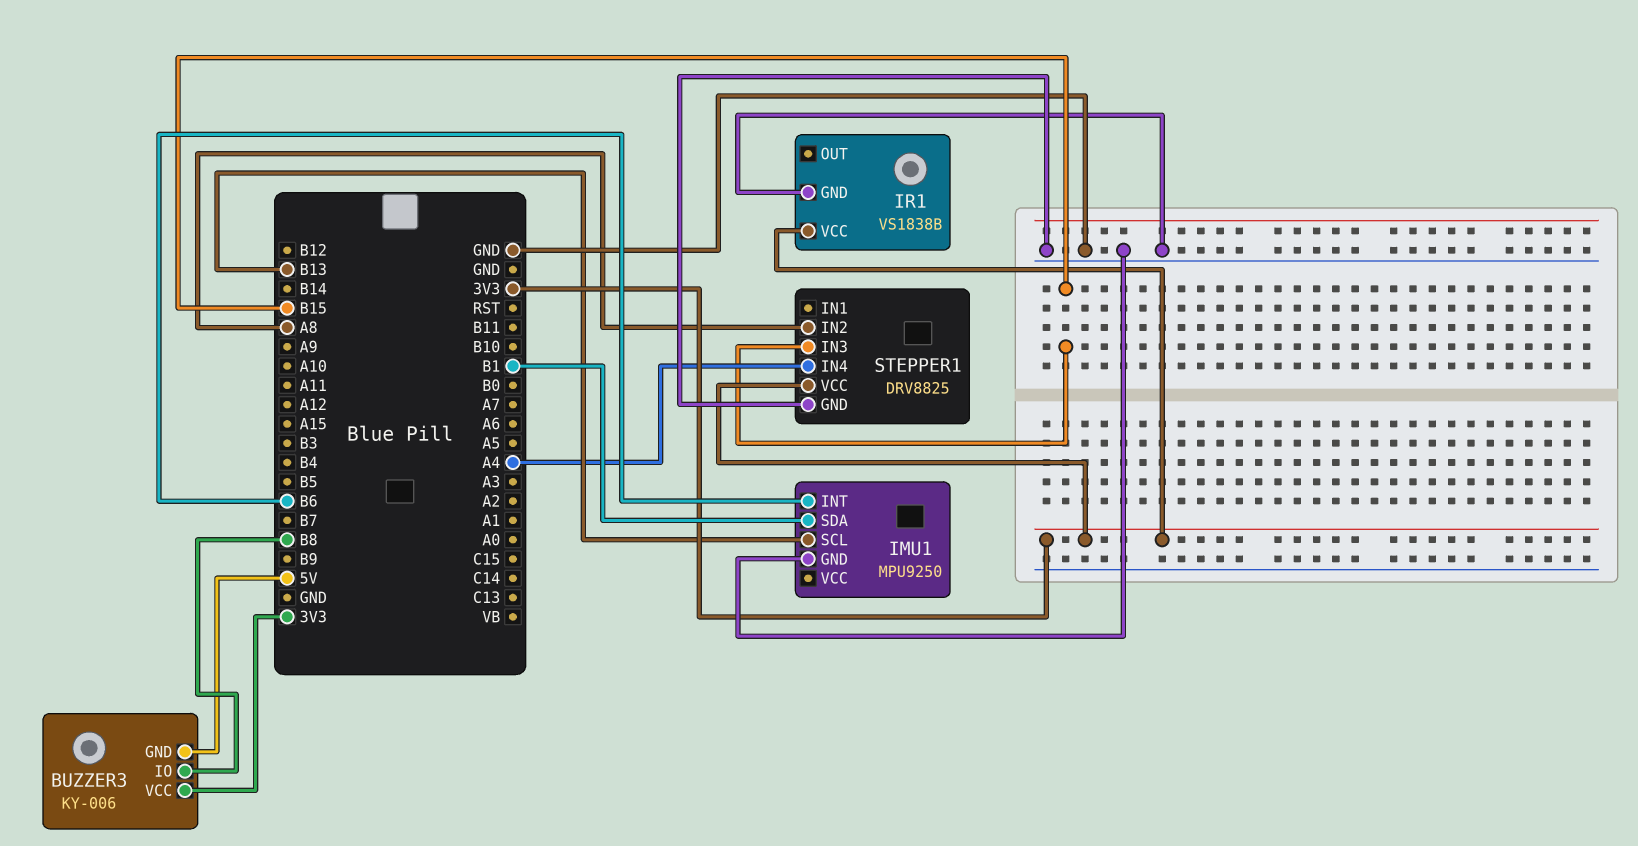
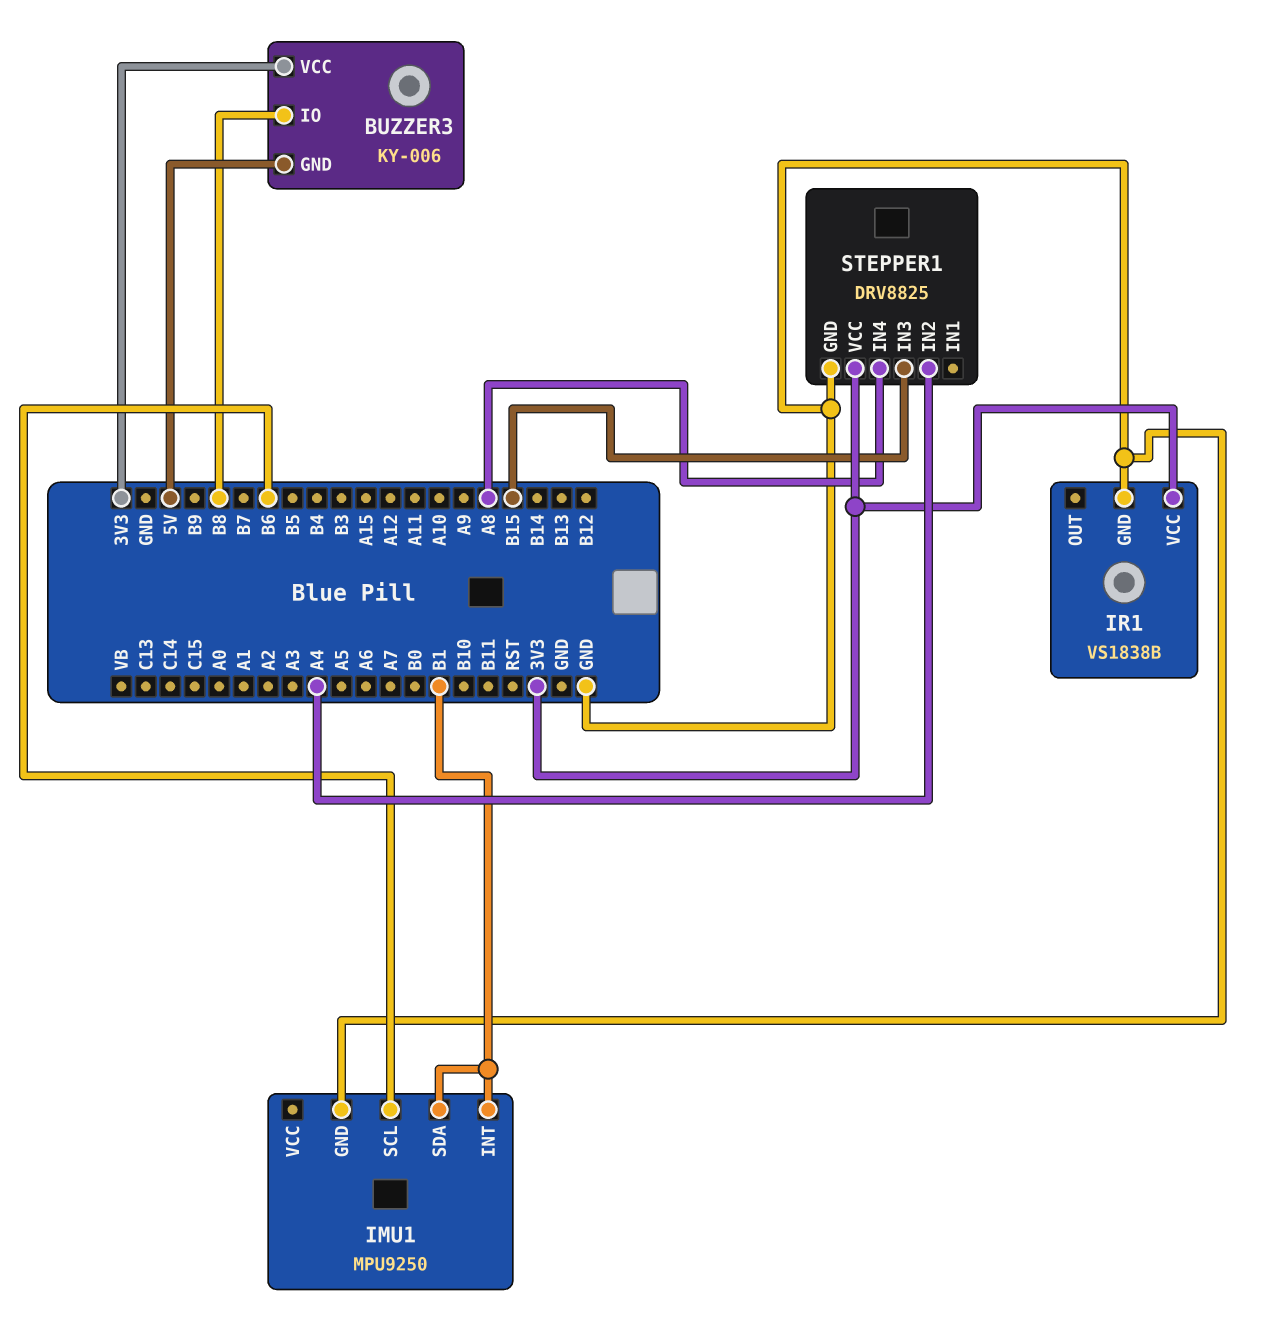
IMU1 pin INT: B6 -> B1
IMU1 pin SCL: B13 -> B6
STEPPER1 pin IN2: A8 -> A4
STEPPER1 pin IN4: A4 -> A8

